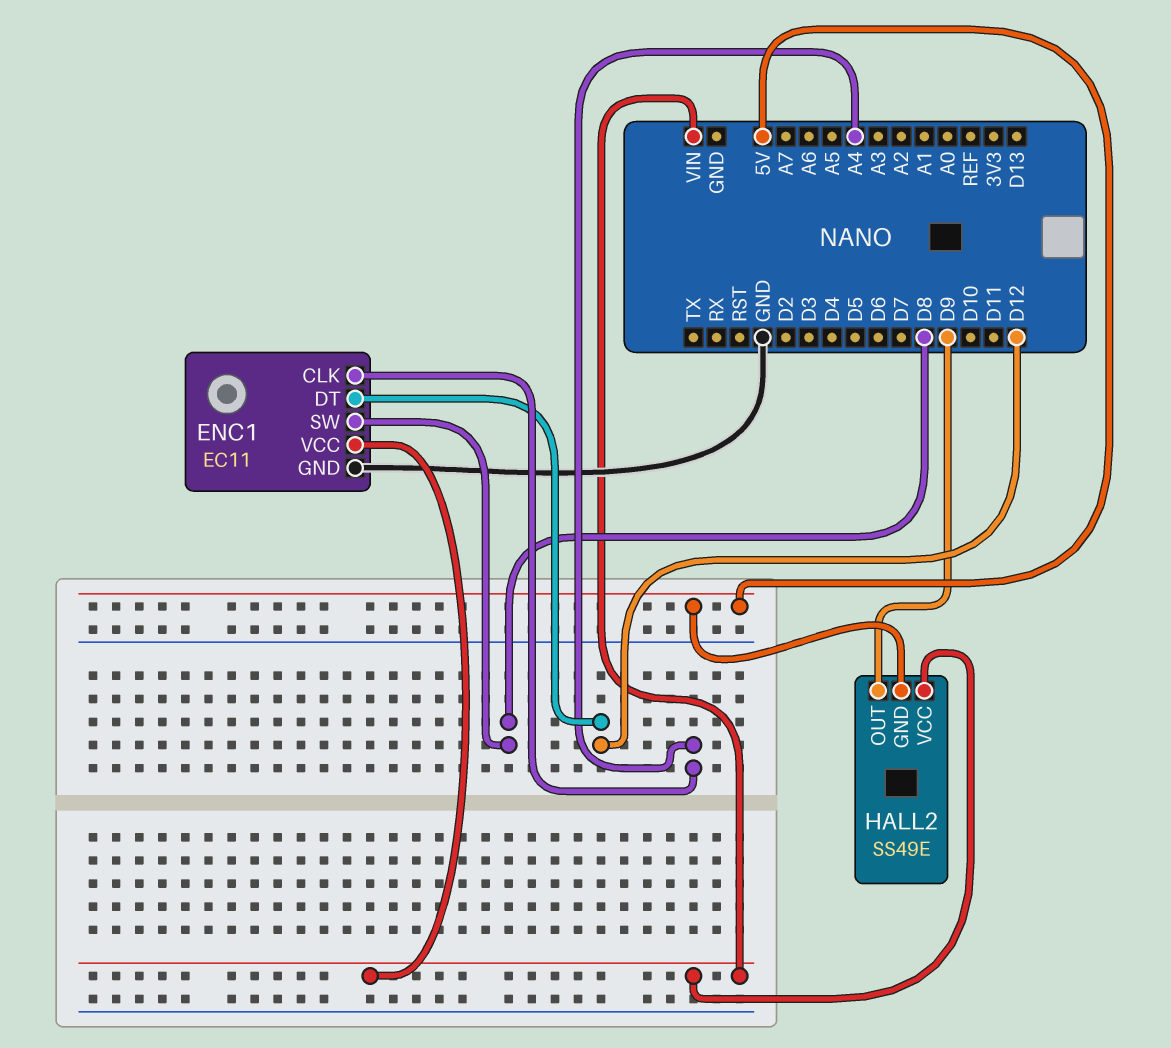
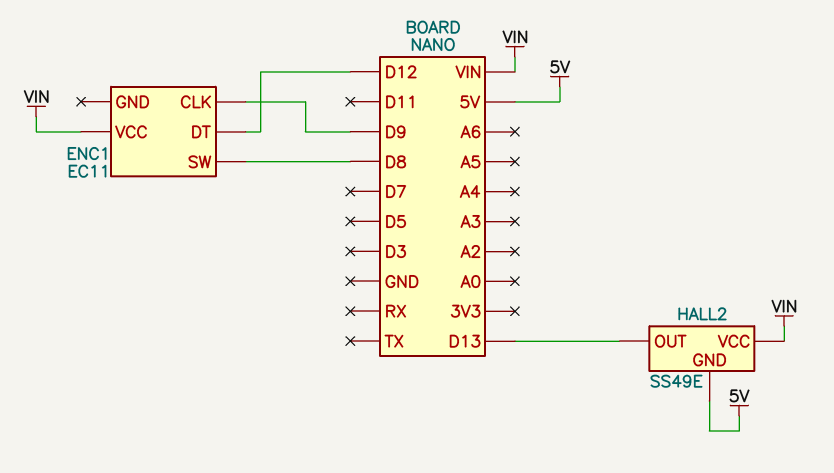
ENC1 pin CLK: A4 -> D9
ENC1 pin GND: GND -> none
HALL2 pin OUT: D9 -> D13

